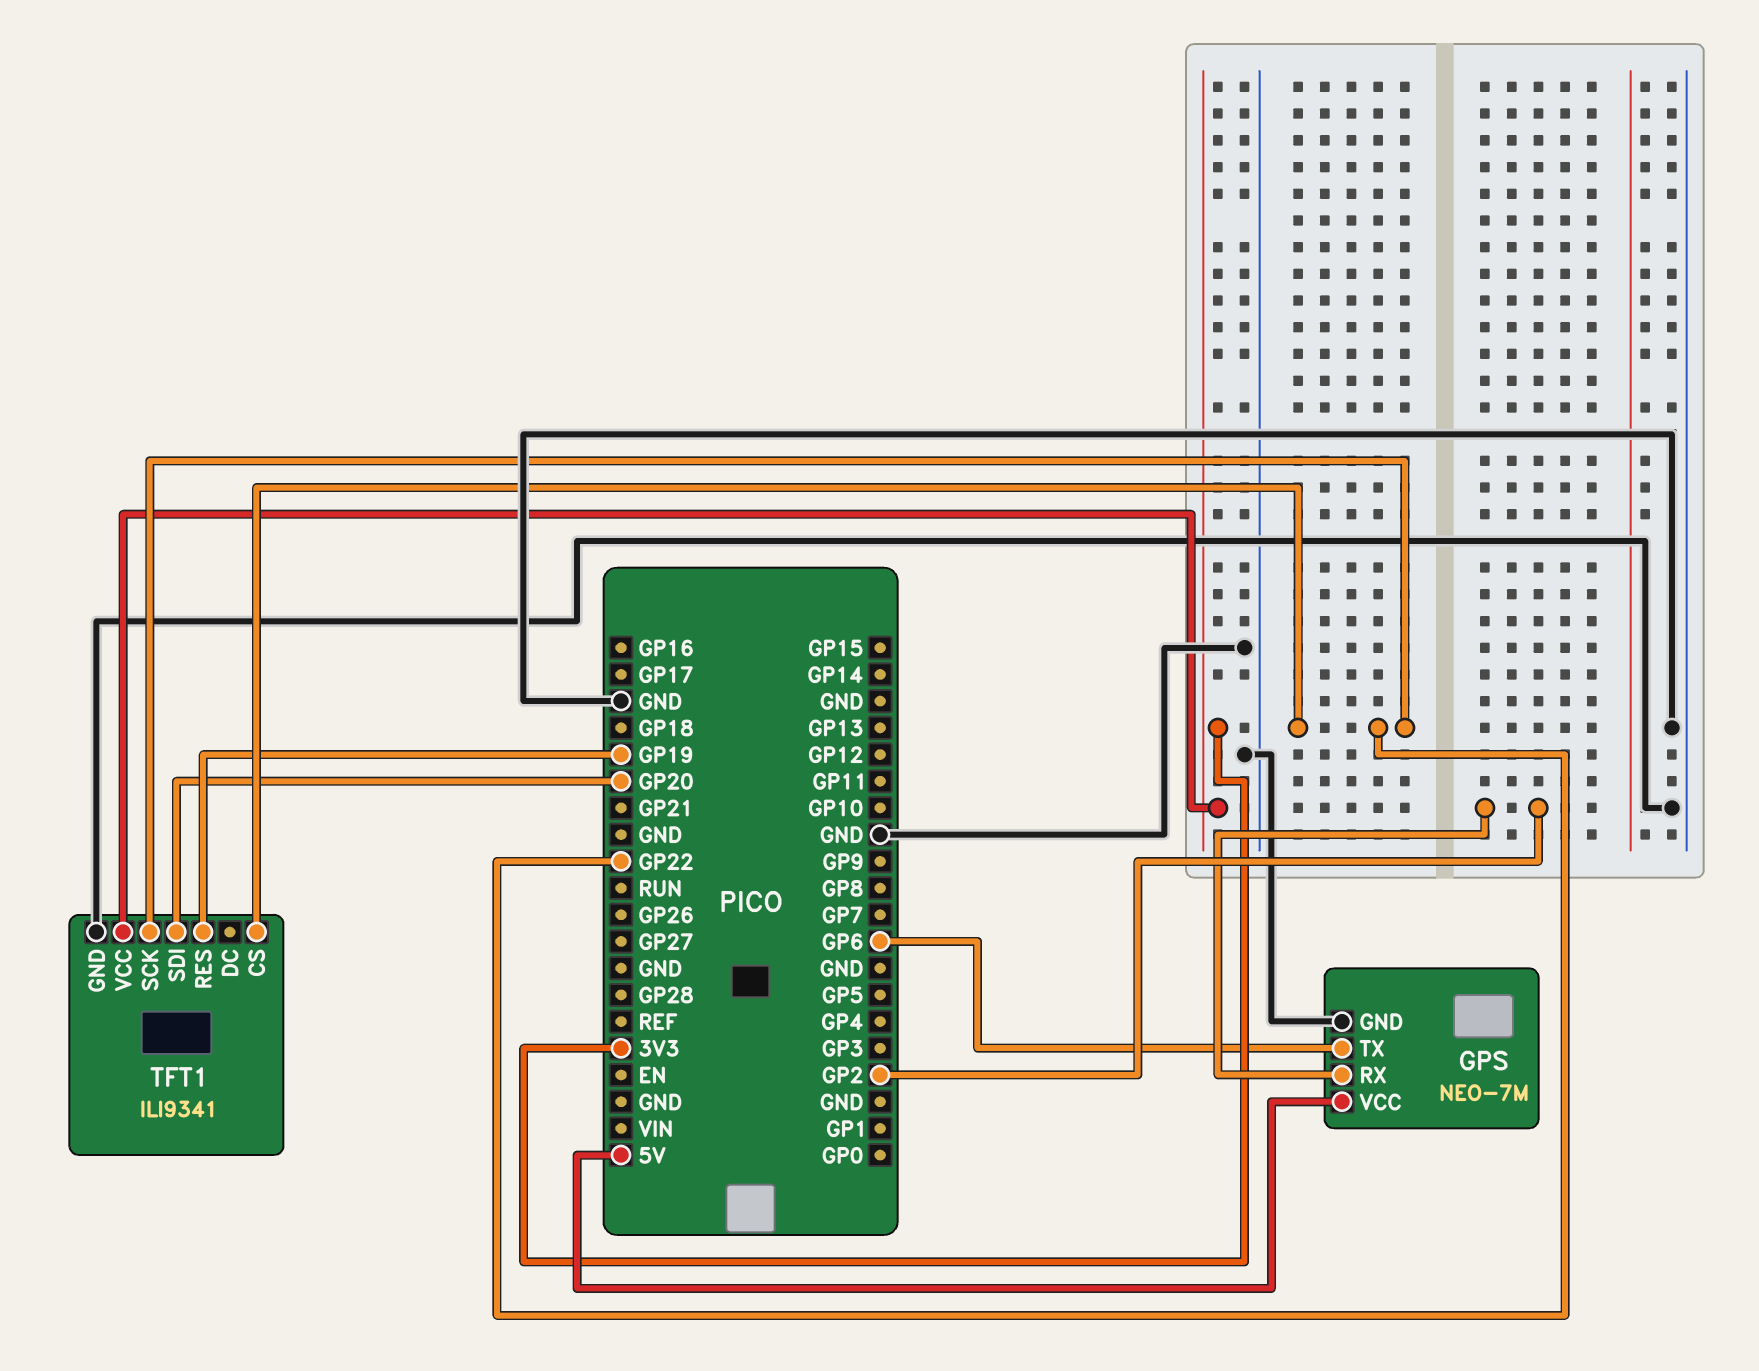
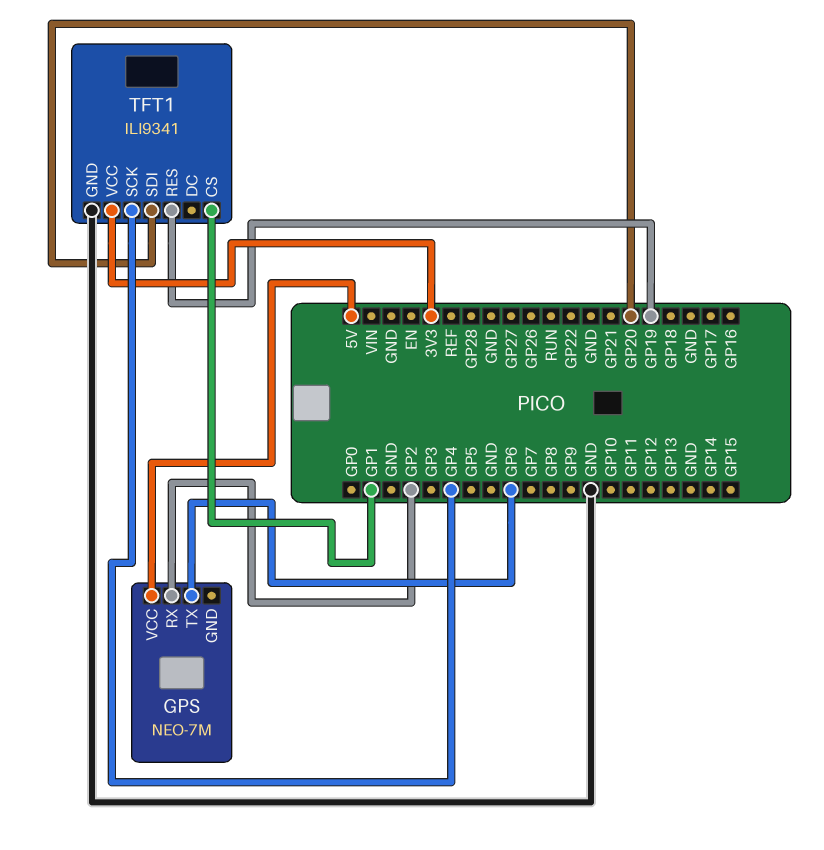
GPS pin GND: GND -> none
TFT1 pin CS: GP22 -> GP1
TFT1 pin SCK: GP22 -> GP4

